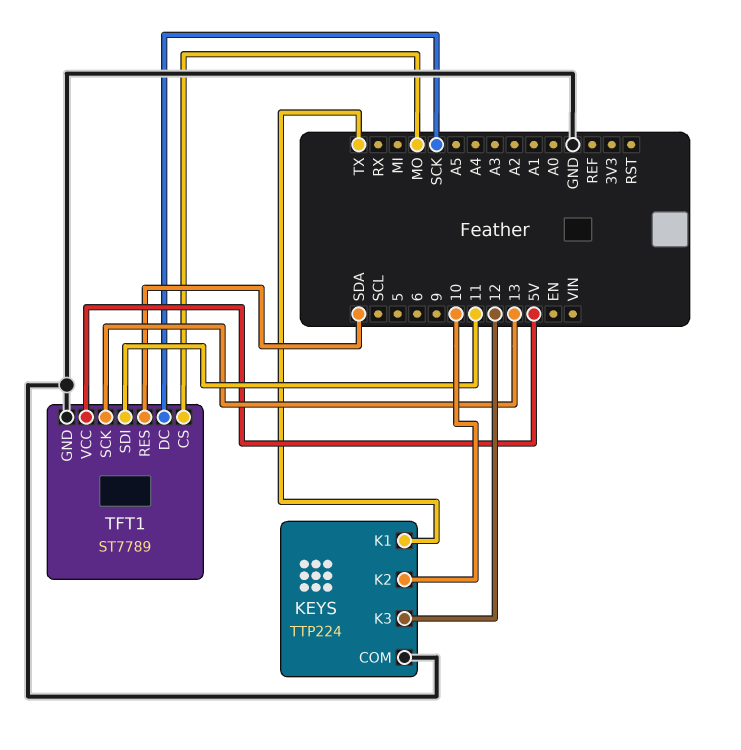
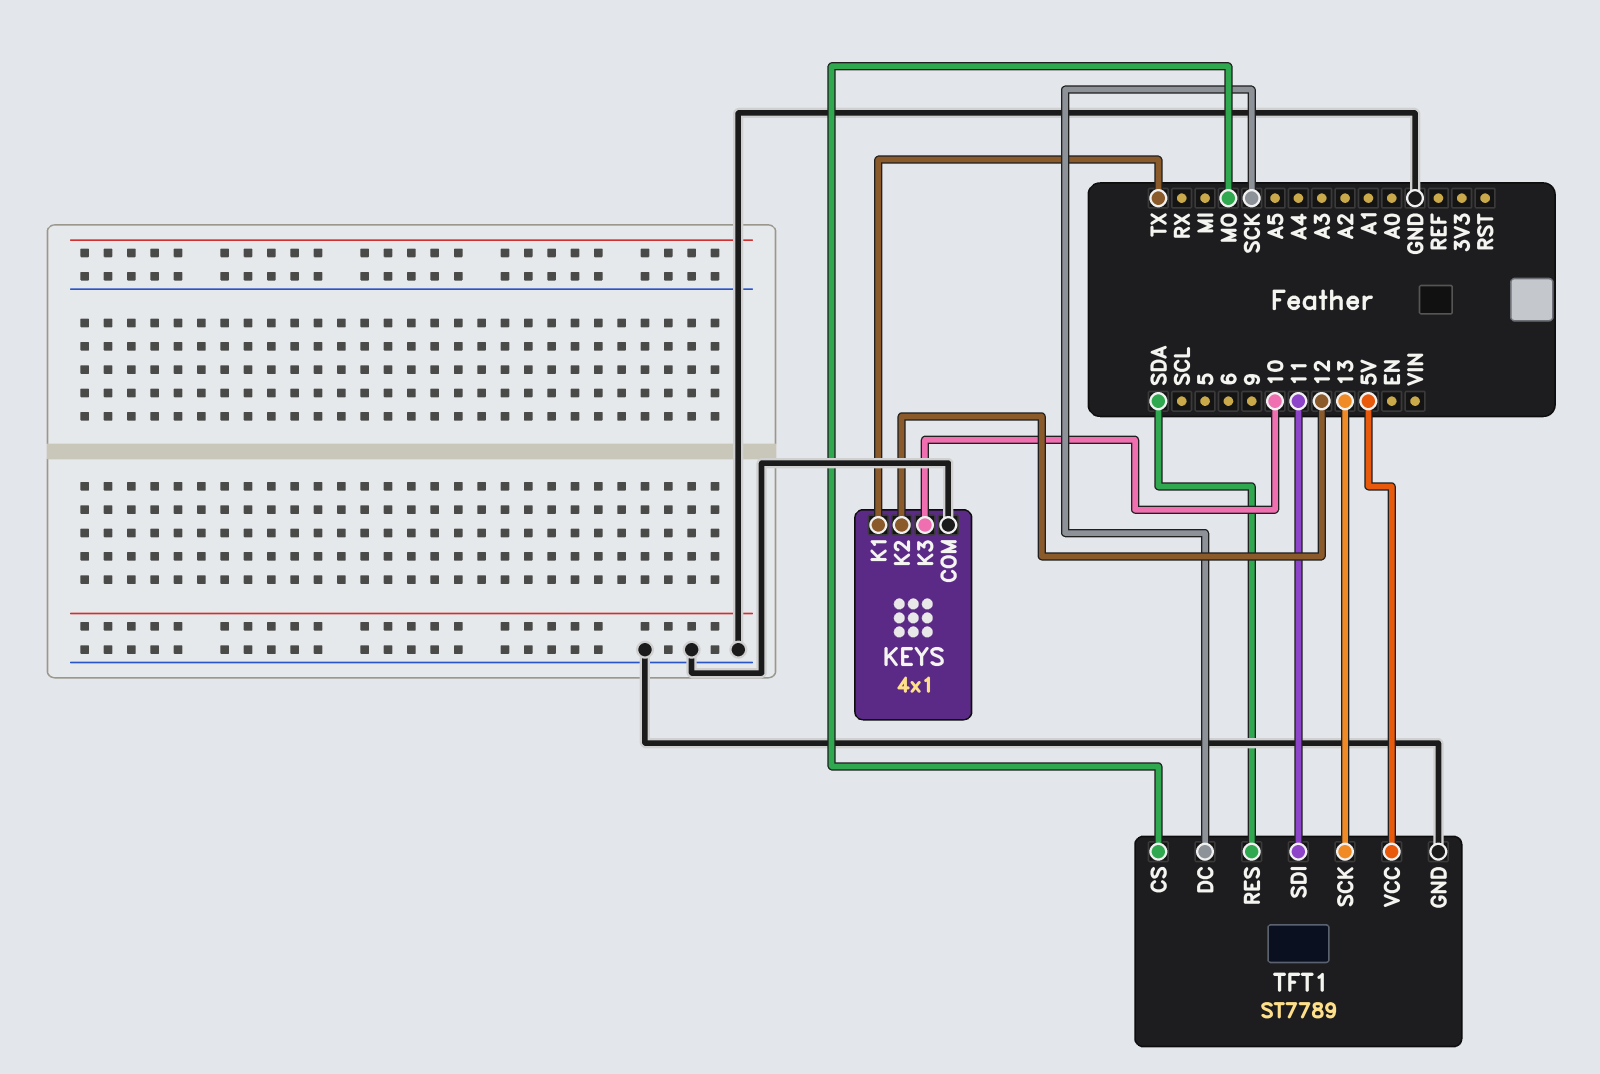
KEYS: TTP224 -> 4x1
KEYS pin K2: 10 -> 12
KEYS pin K3: 12 -> 10

